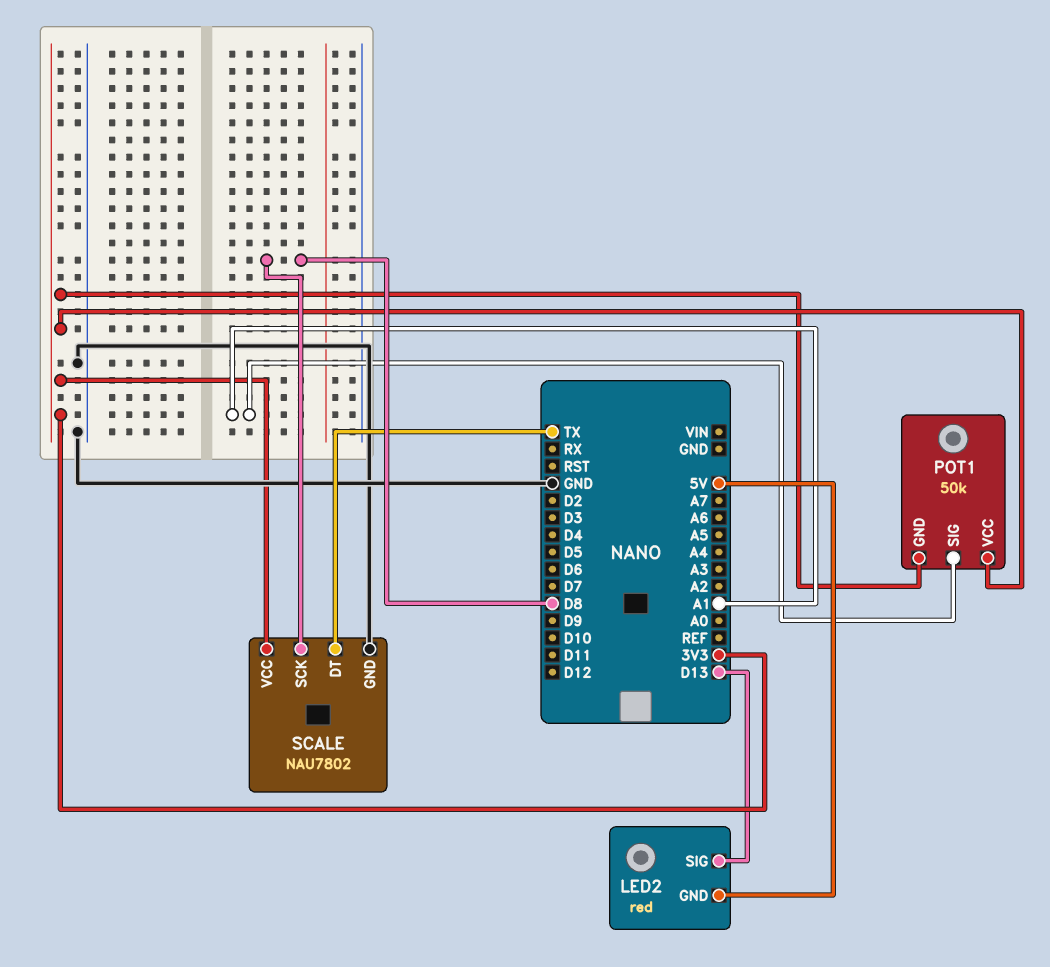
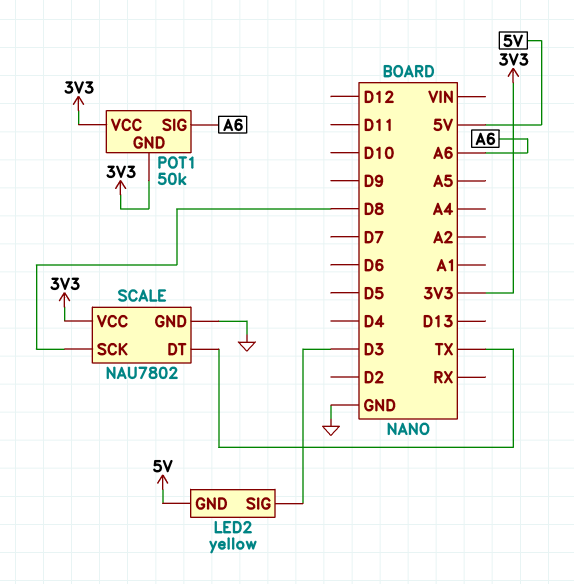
LED2: red -> yellow
LED2 pin SIG: D13 -> D3
POT1 pin SIG: A1 -> A6

